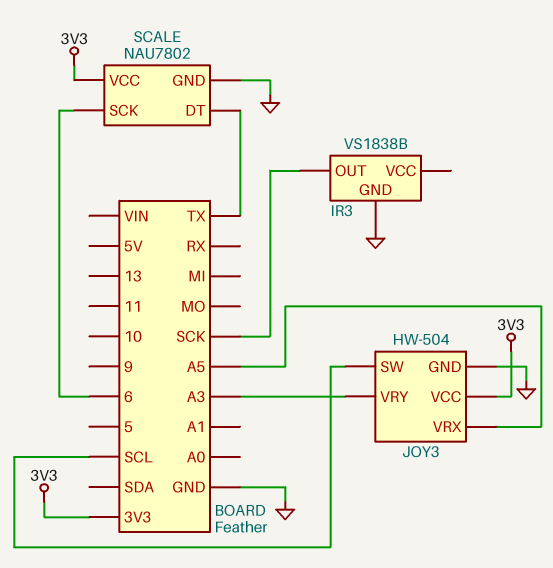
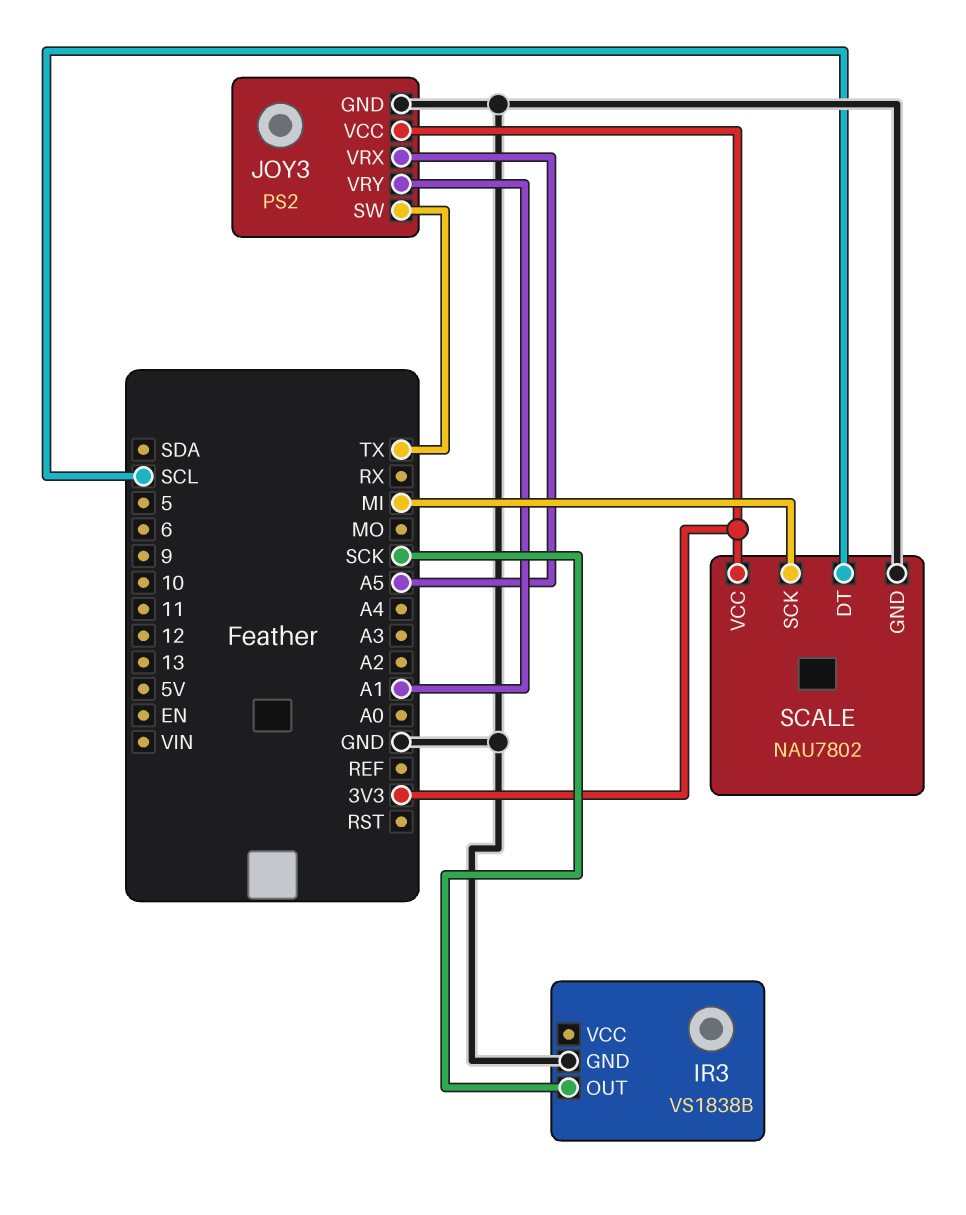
JOY3: HW-504 -> PS2
JOY3 pin SW: SCL -> TX
JOY3 pin VRY: A3 -> A1
SCALE pin DT: TX -> SCL
SCALE pin SCK: 6 -> MI

